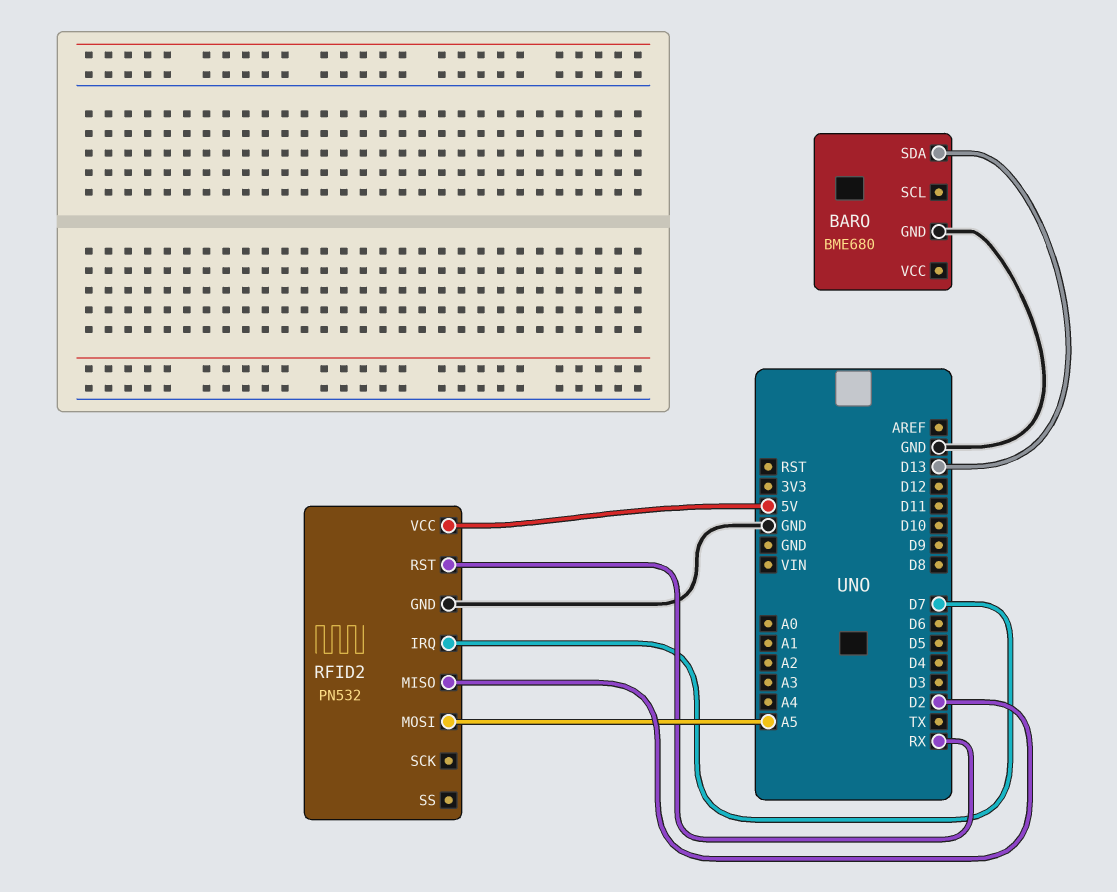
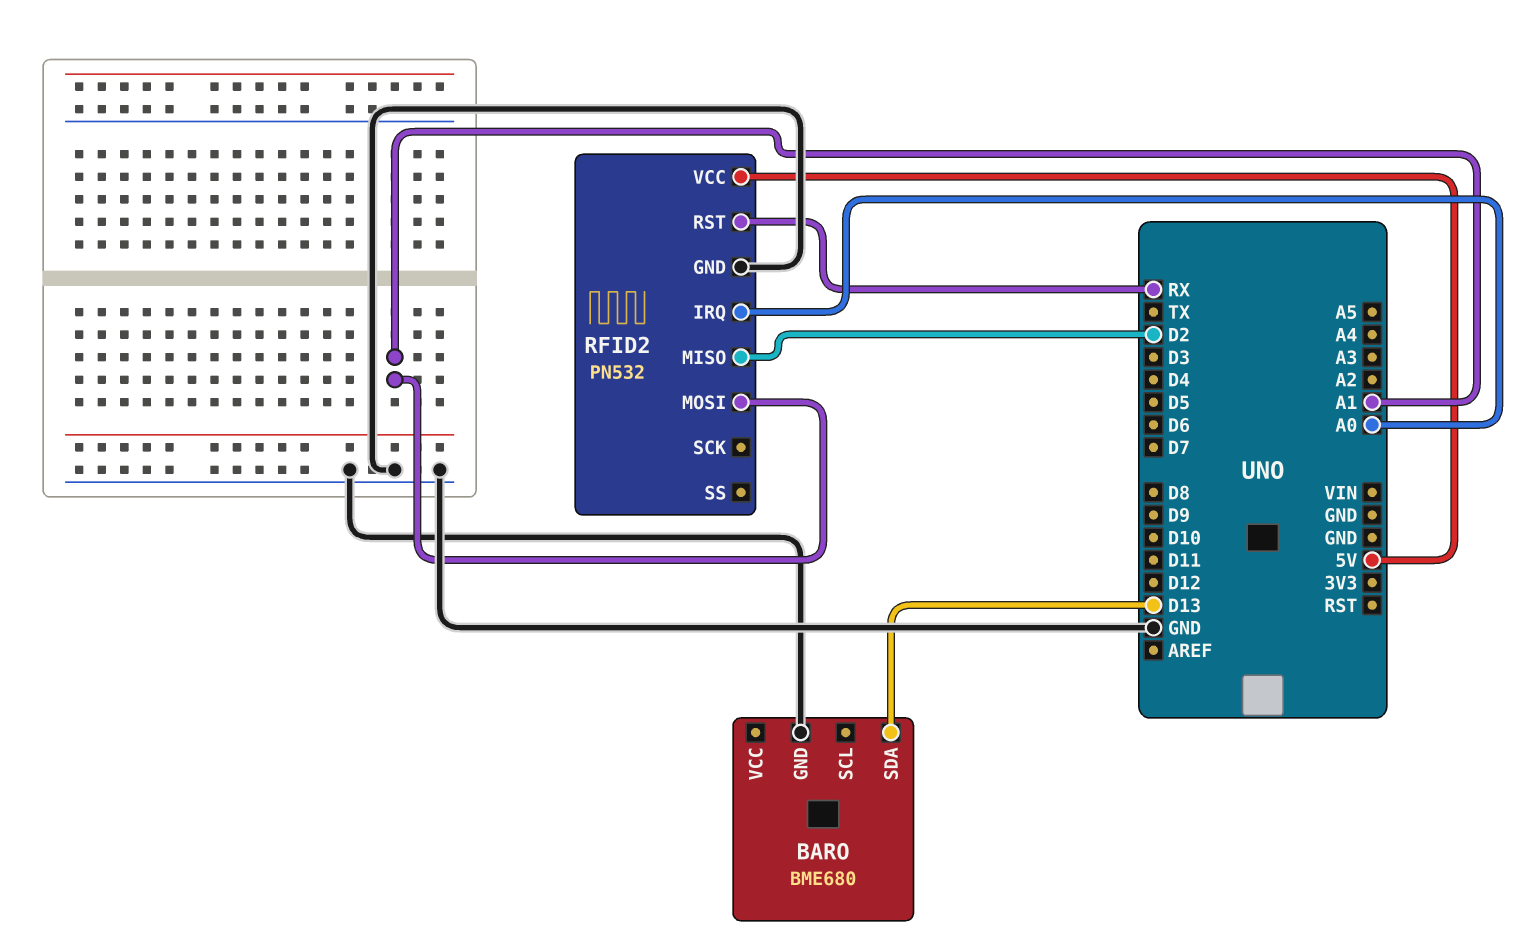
RFID2 pin IRQ: D7 -> A0
RFID2 pin MOSI: A5 -> A1

